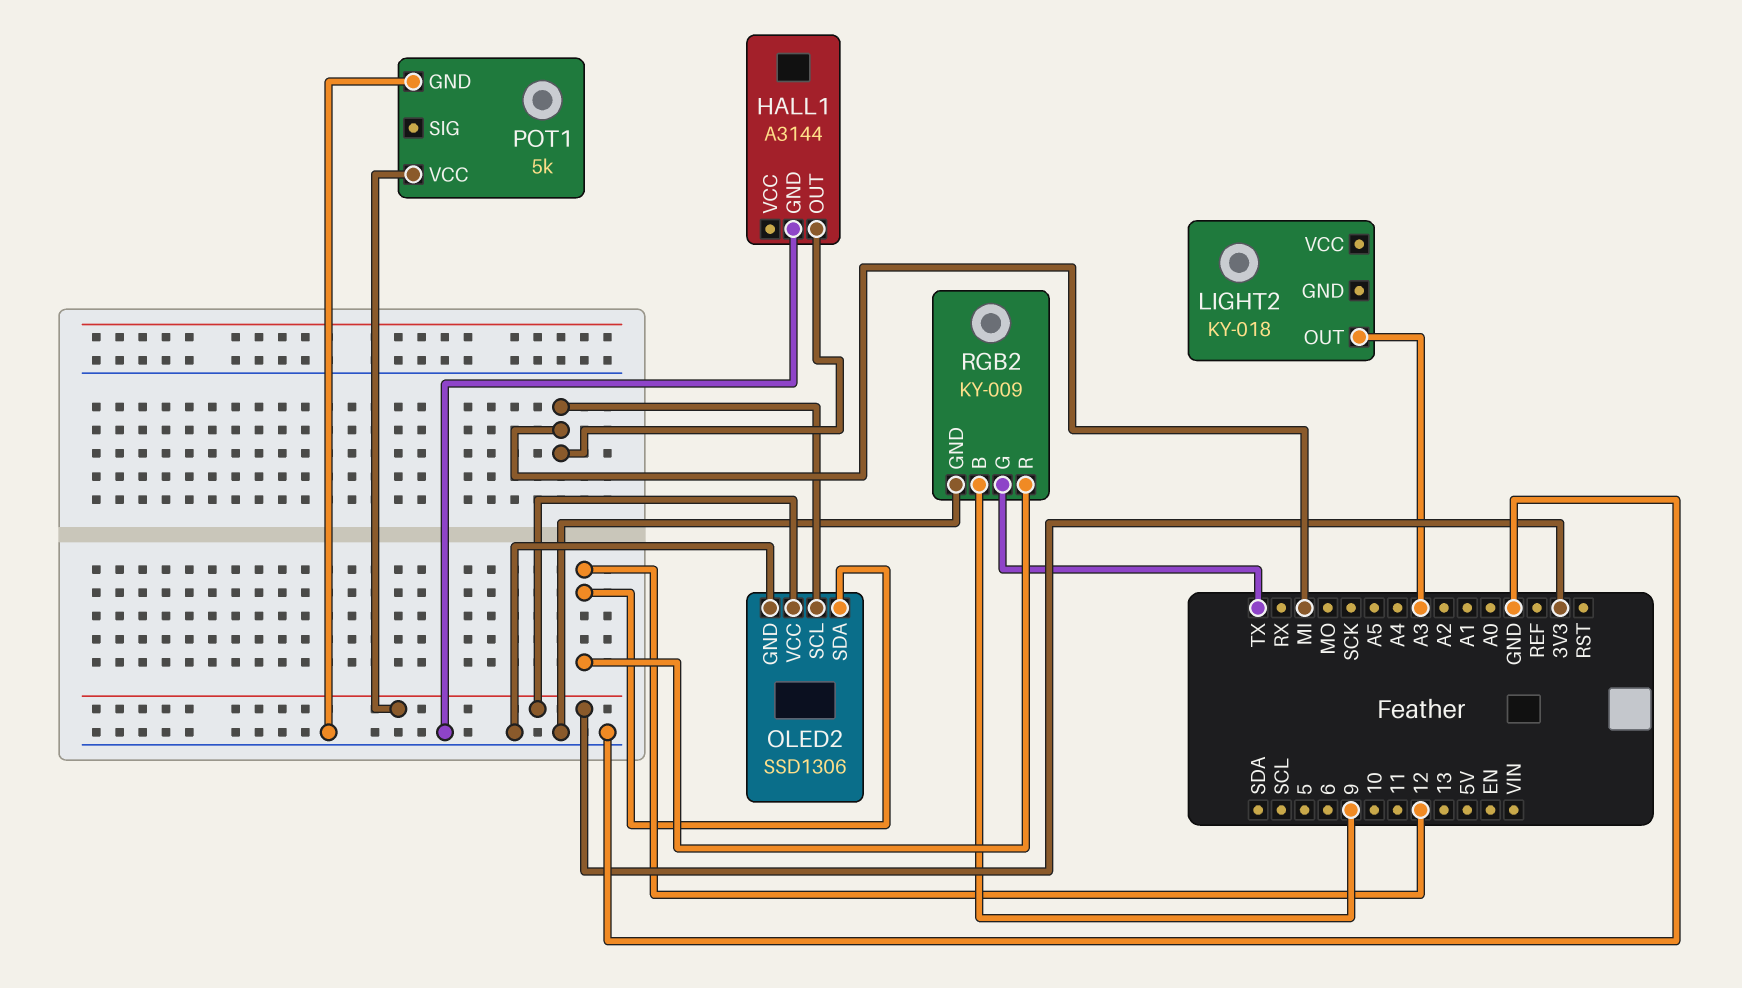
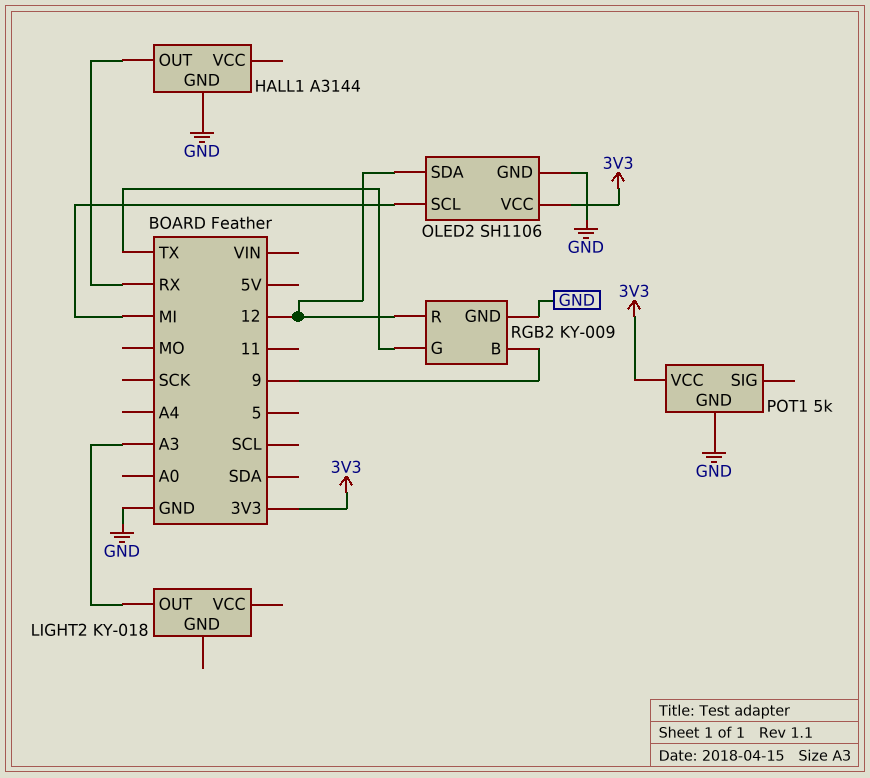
HALL1 pin OUT: MI -> RX
OLED2: SSD1306 -> SH1106

